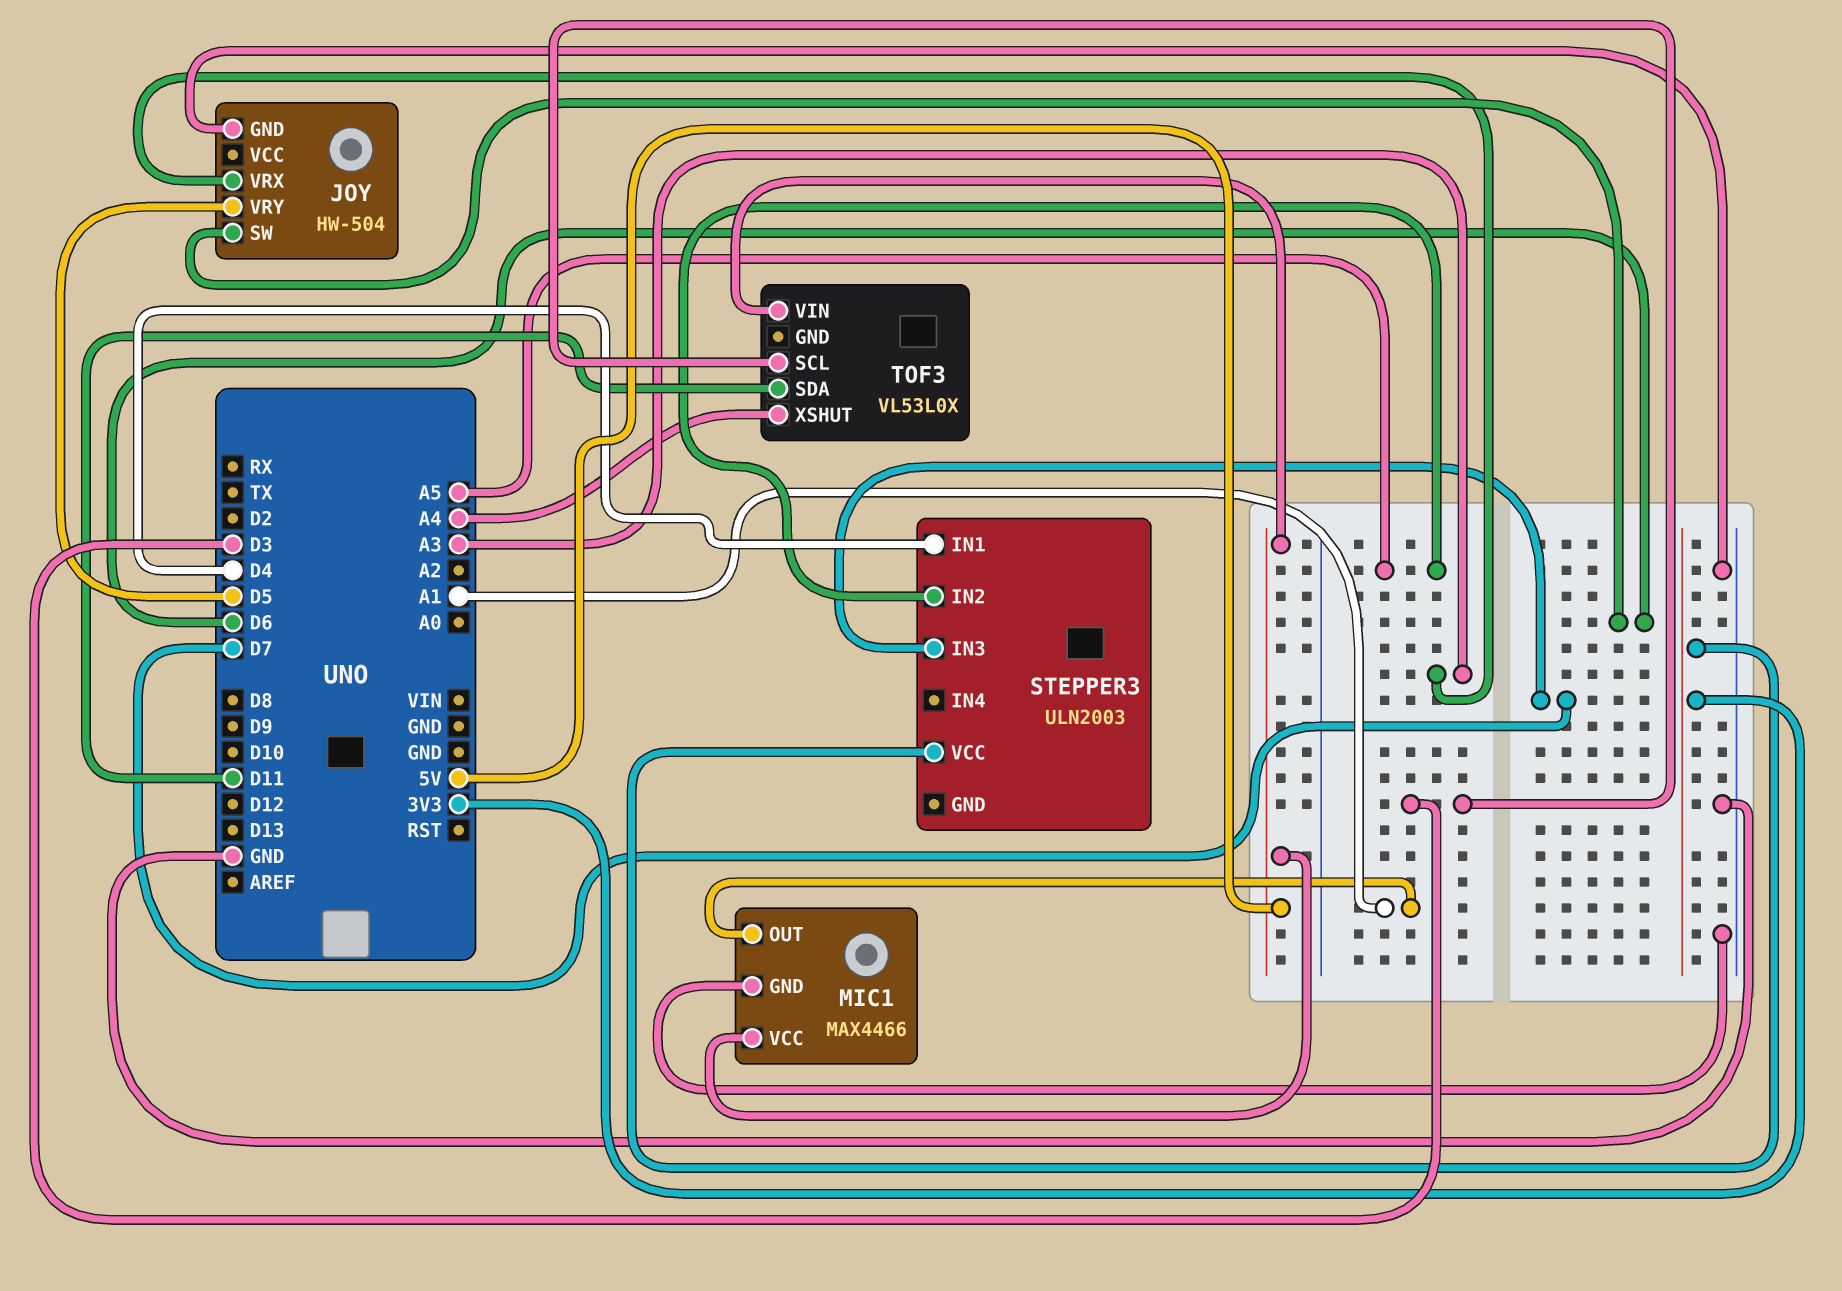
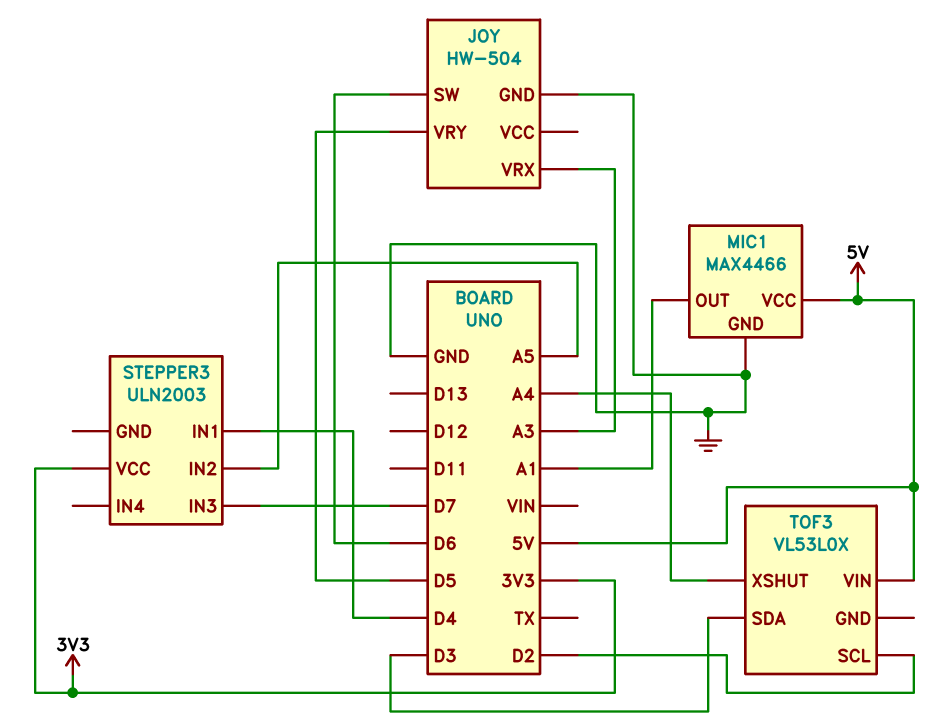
TOF3 pin SCL: D3 -> D2
TOF3 pin SDA: D11 -> D3

